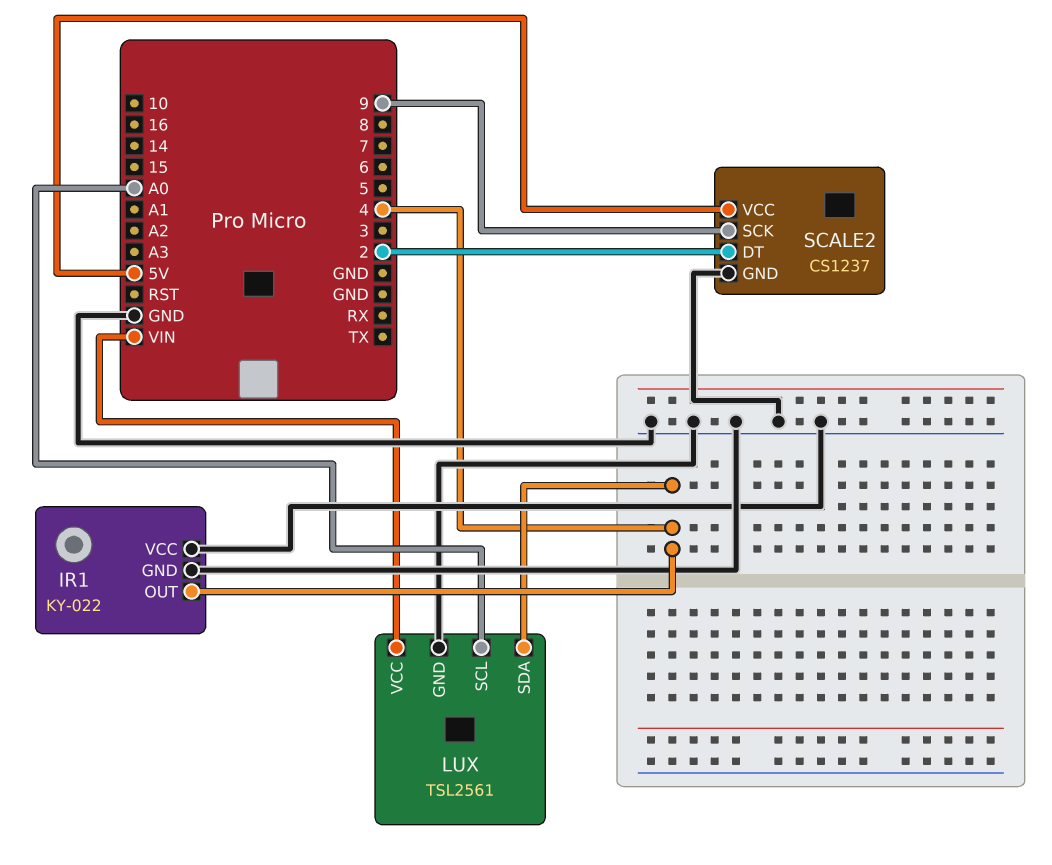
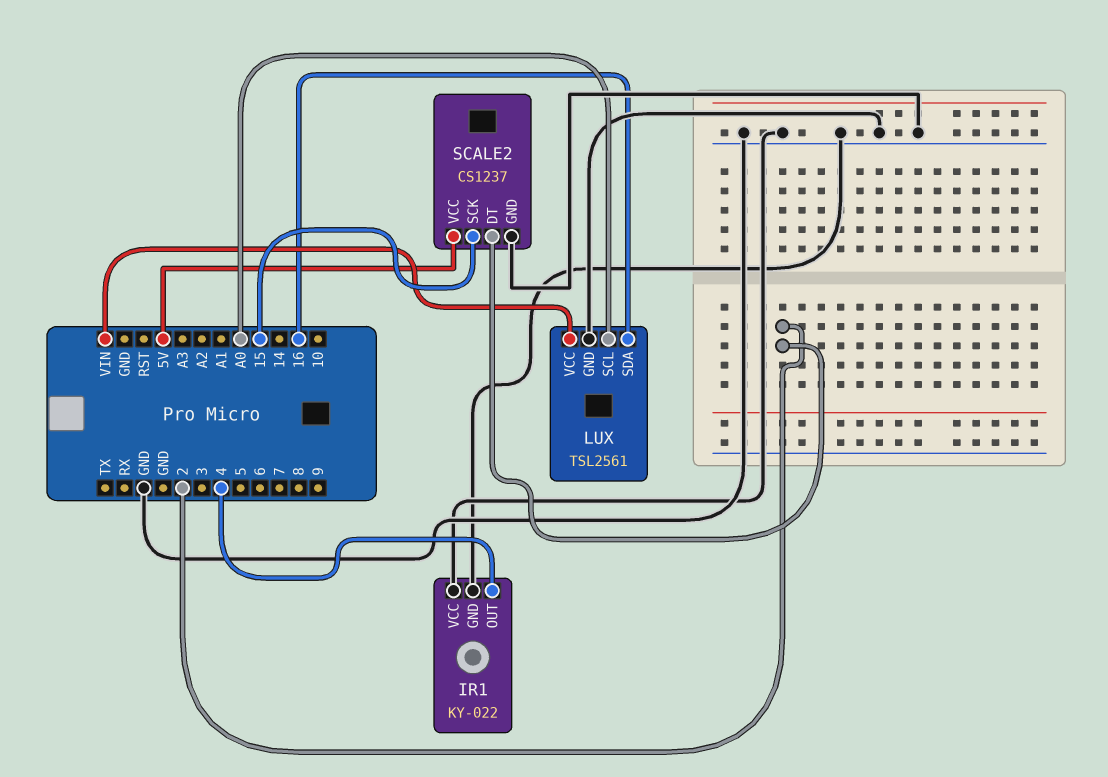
LUX pin SDA: 4 -> 16
SCALE2 pin SCK: 9 -> 15

